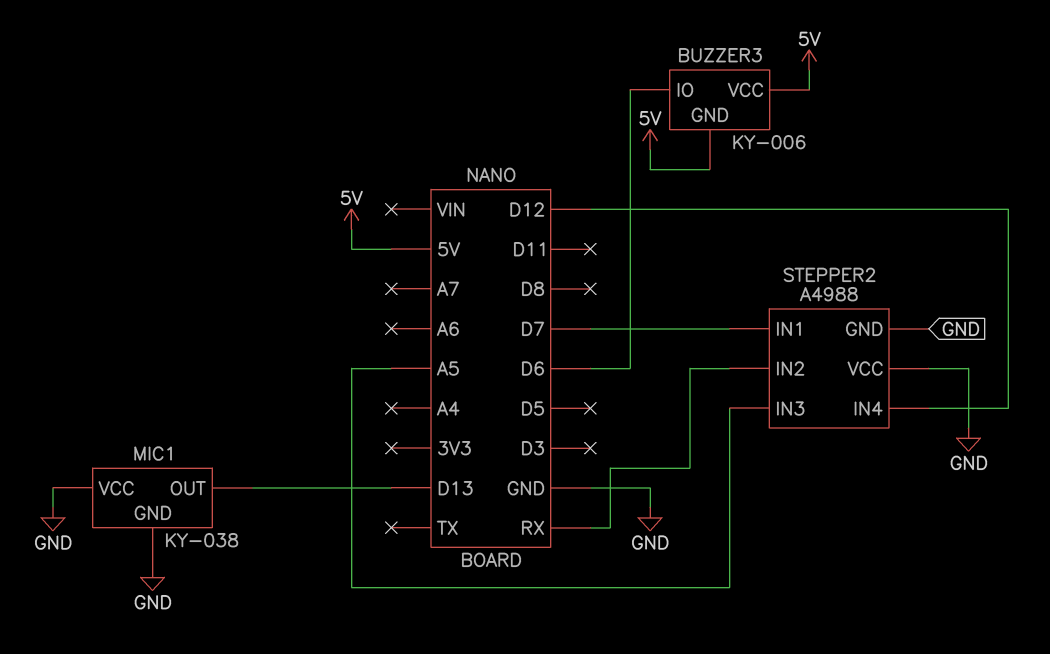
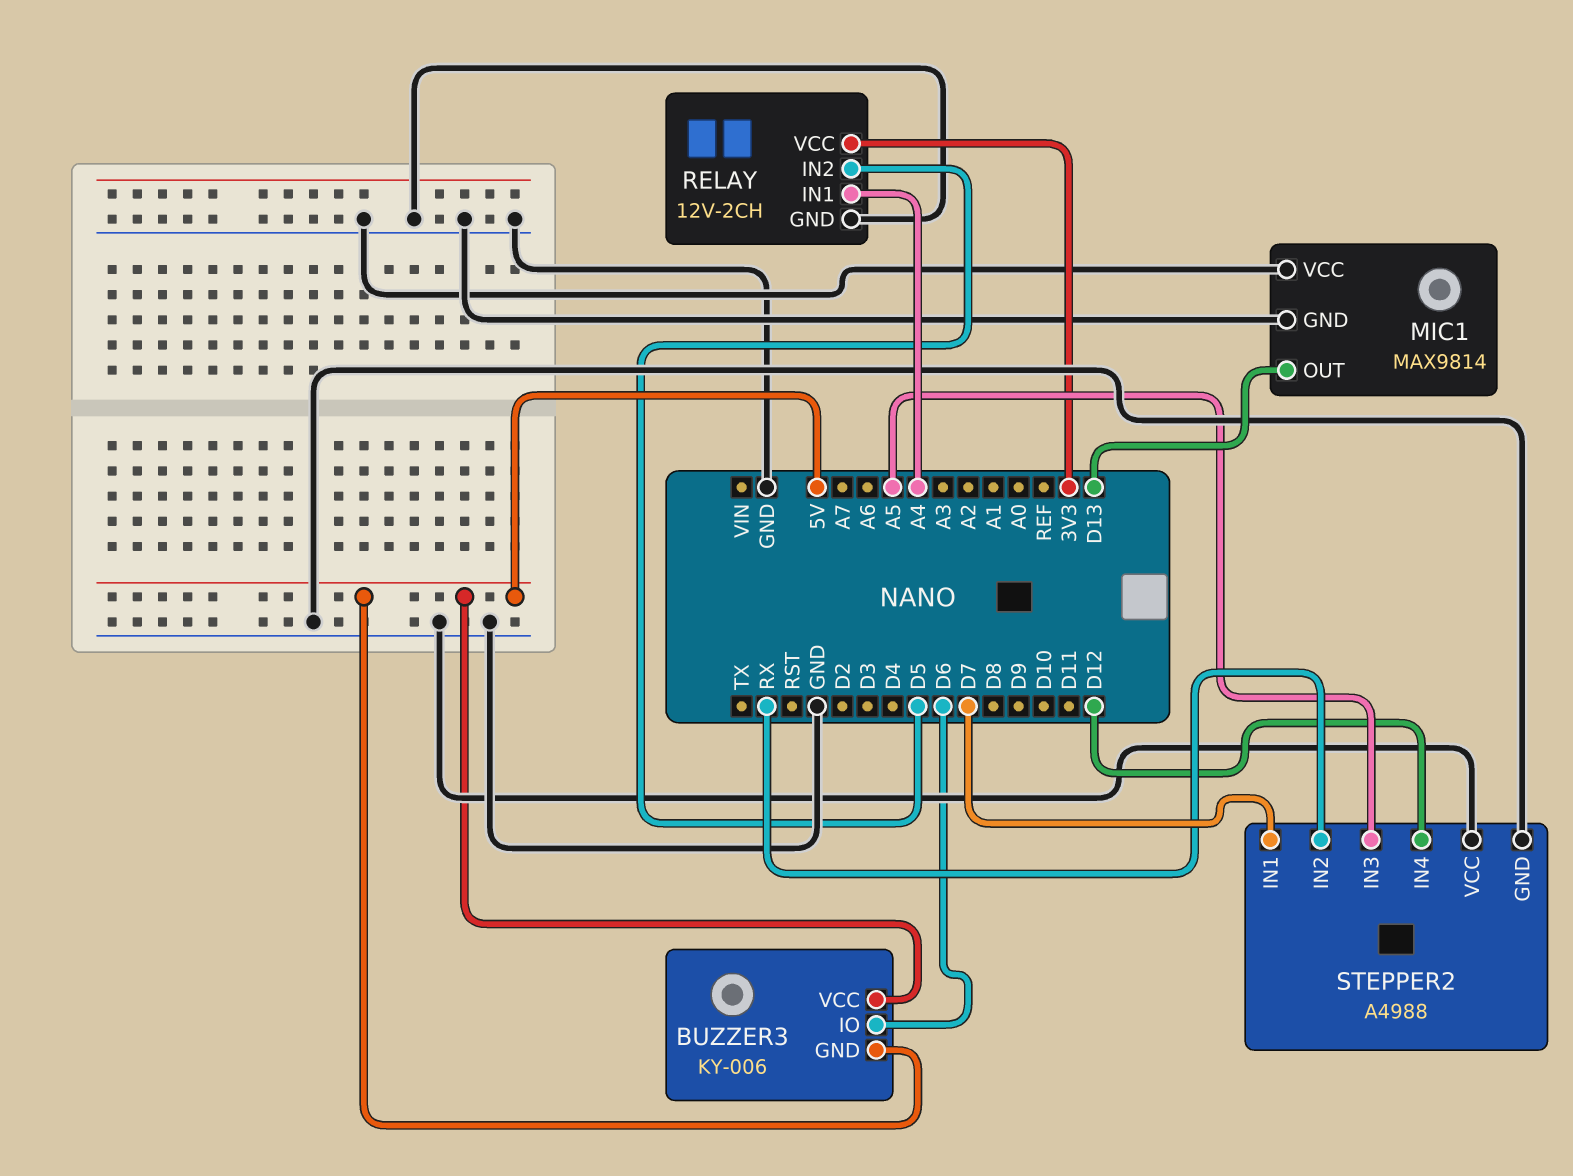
MIC1: KY-038 -> MAX9814
RELAY: none -> 12V-2CH
RELAY pin GND: none -> GND
RELAY pin IN1: none -> A4
RELAY pin IN2: none -> D5
RELAY pin VCC: none -> 3V3

